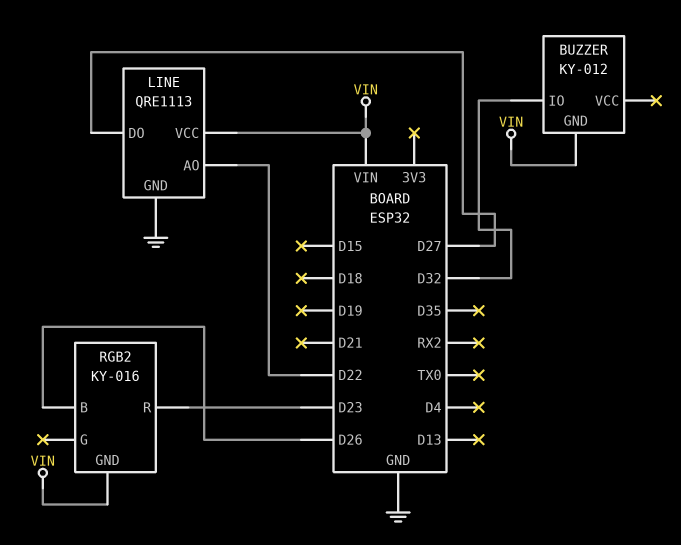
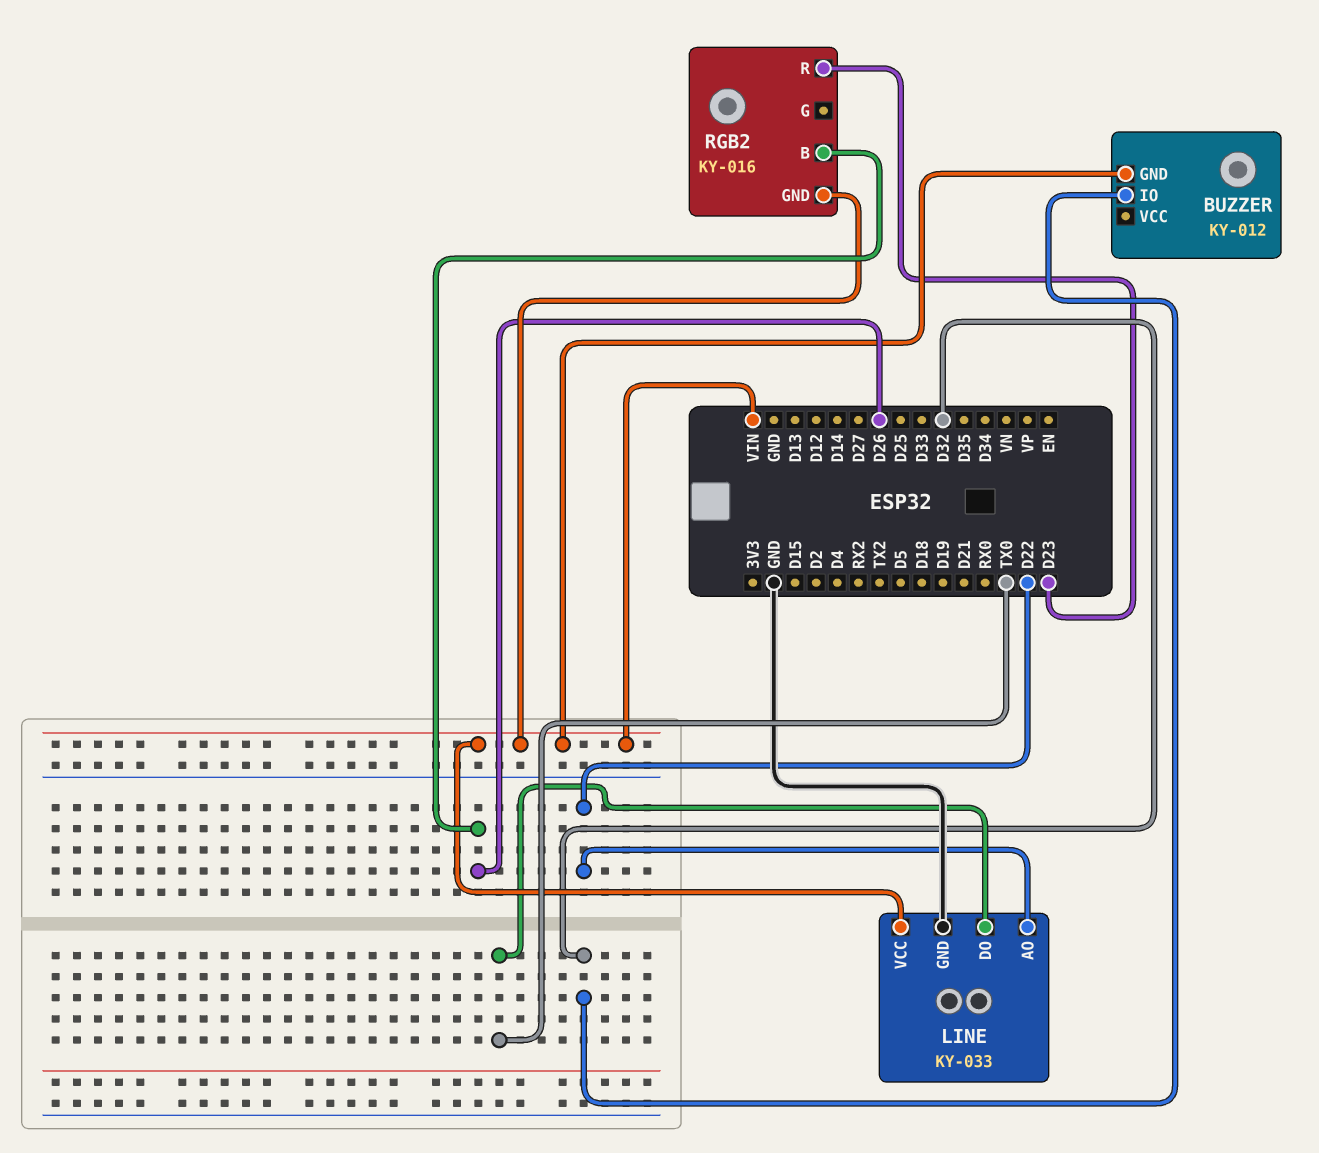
LINE: QRE1113 -> KY-033
LINE pin DO: D27 -> TX0

